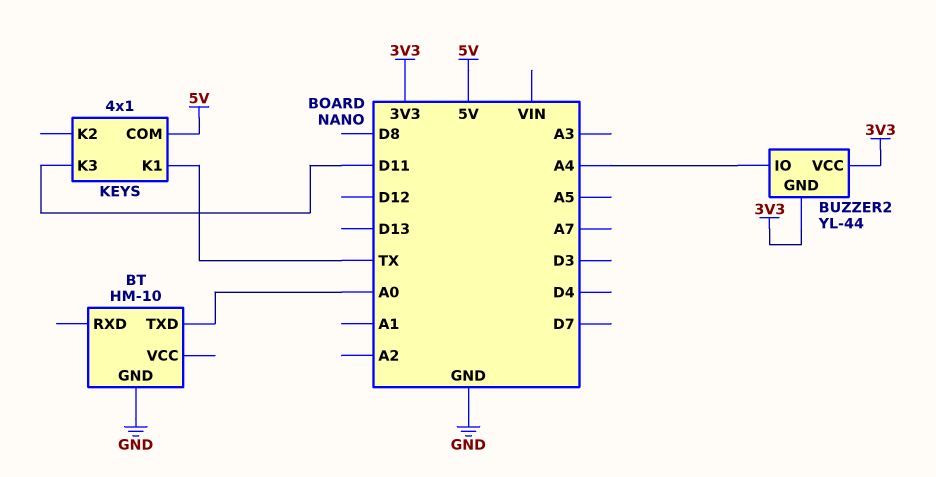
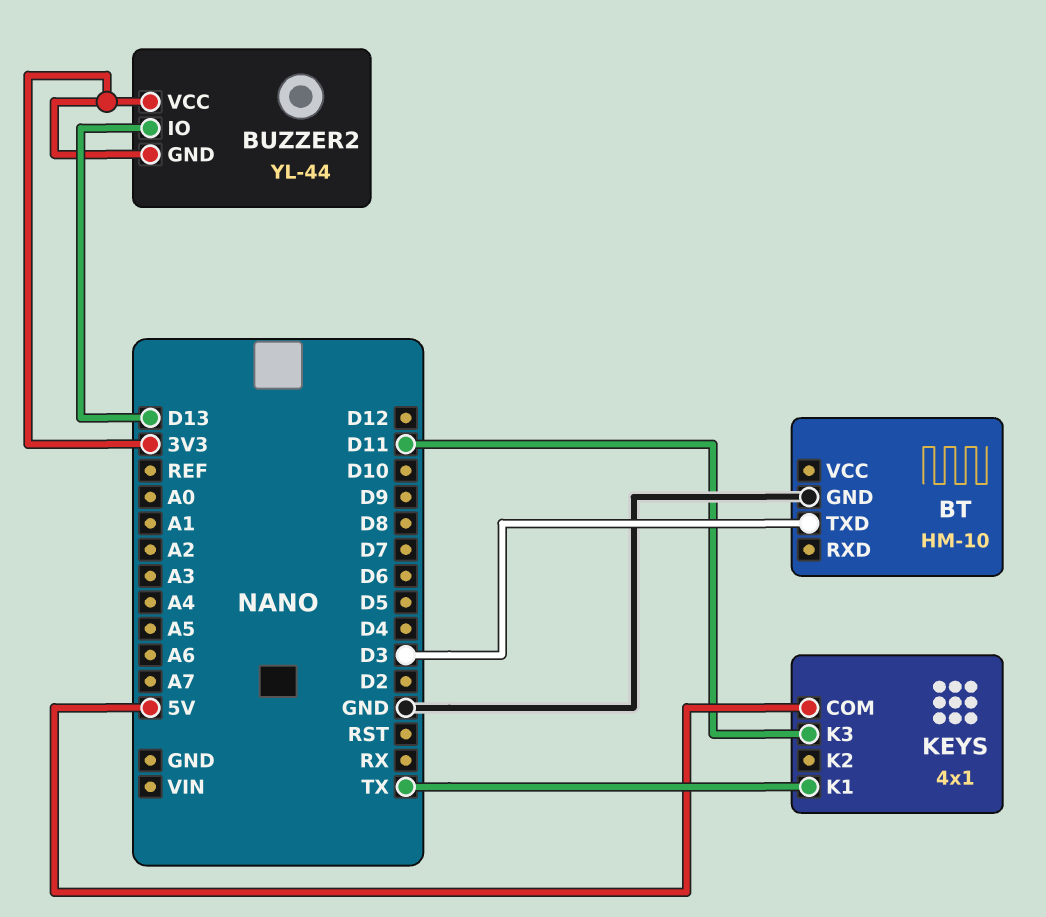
BT pin TXD: A0 -> D3
BUZZER2 pin IO: A4 -> D13

